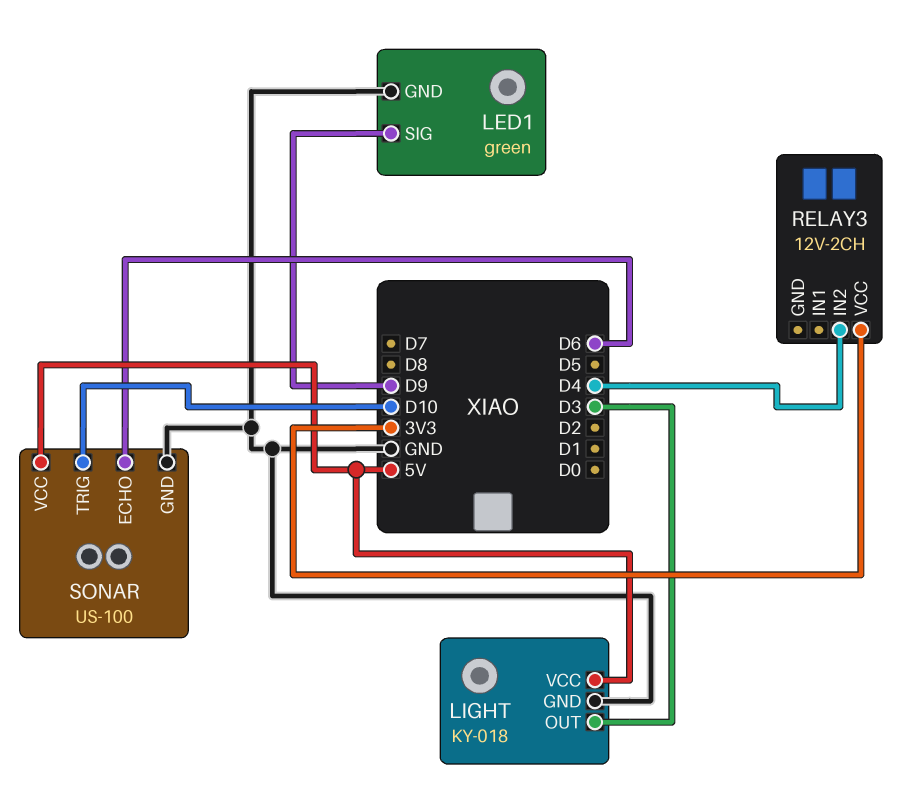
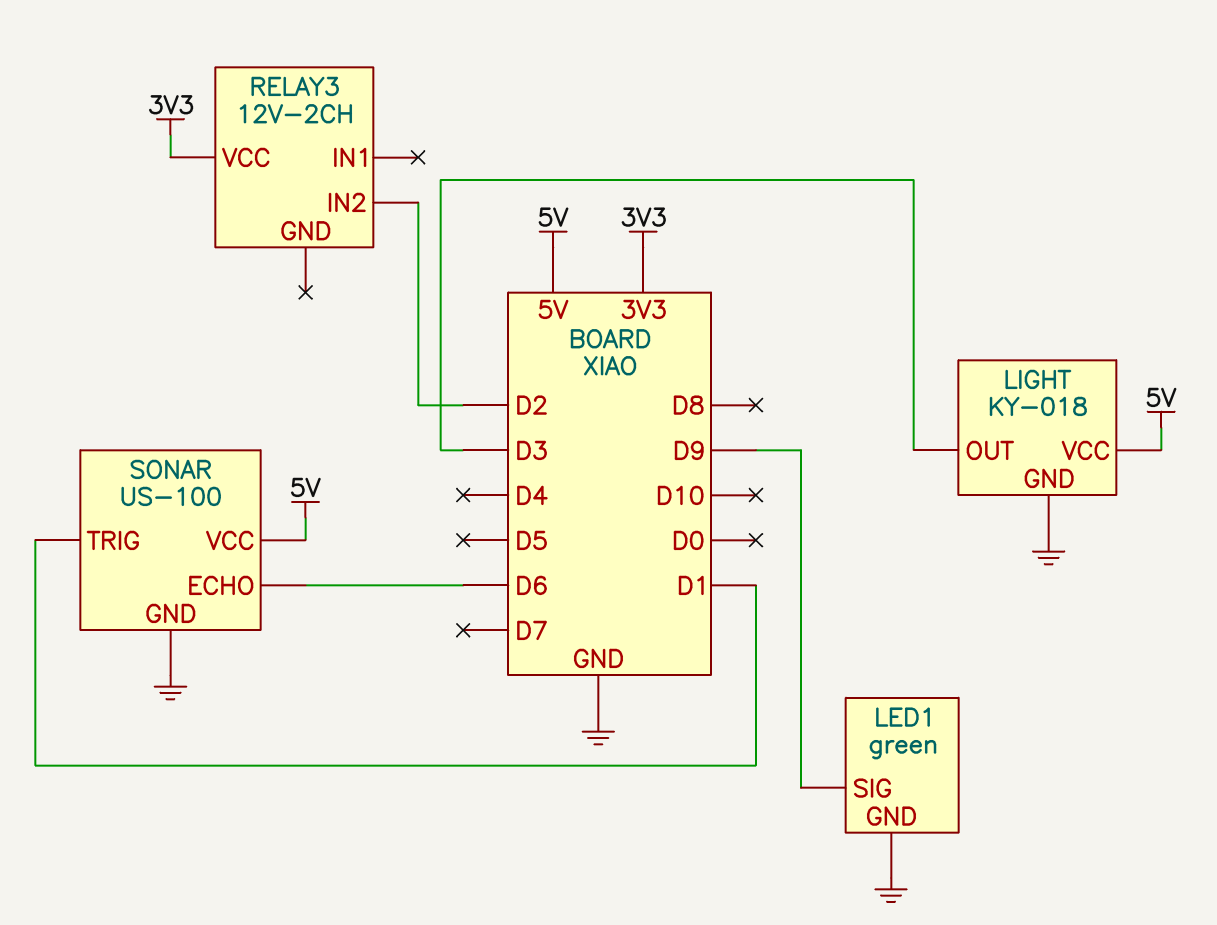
RELAY3 pin IN2: D4 -> D2
SONAR pin TRIG: D10 -> D1

